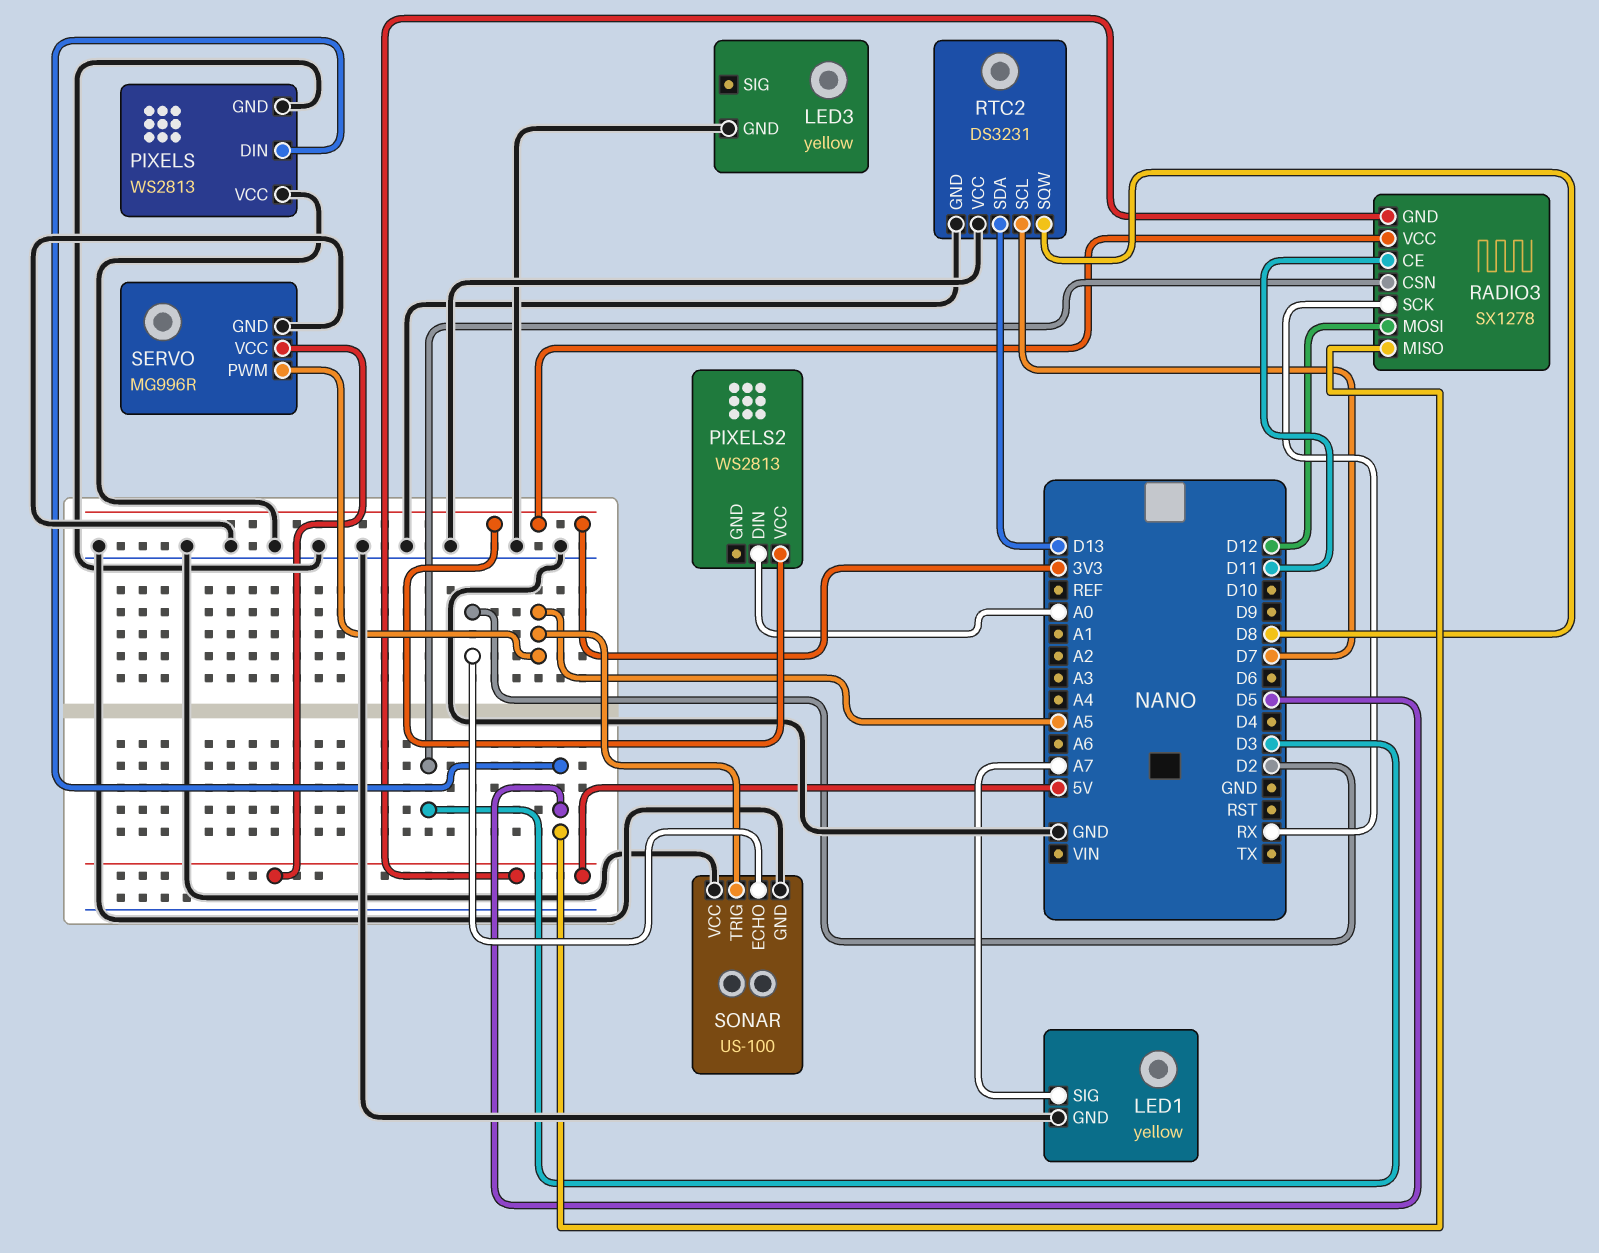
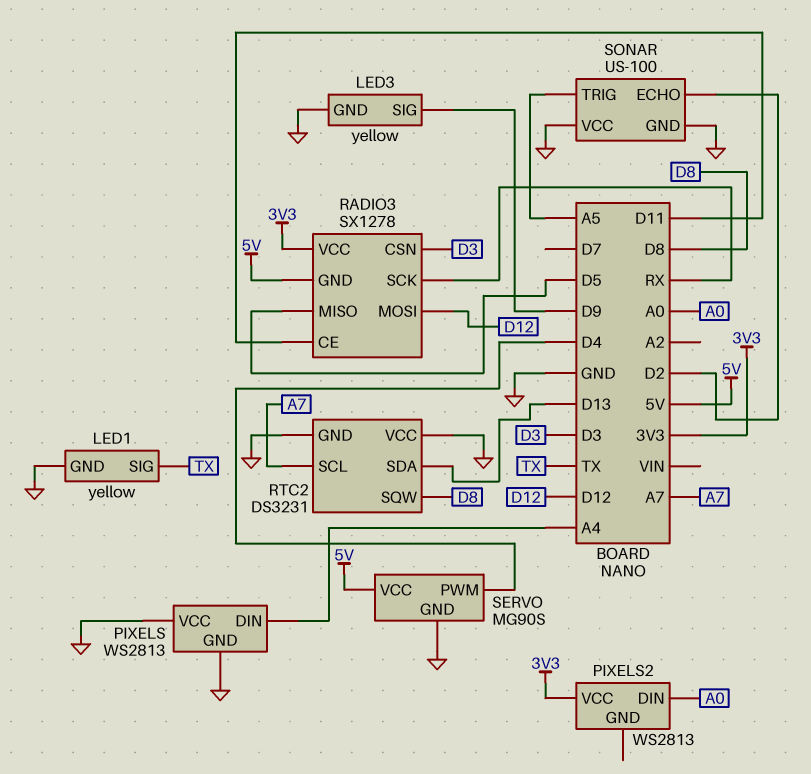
LED1 pin SIG: A7 -> TX
LED3 pin SIG: none -> D9
PIXELS pin DIN: D5 -> A4
RTC2 pin SCL: D7 -> A7
SERVO: MG996R -> MG90S
SERVO pin PWM: A5 -> D4

